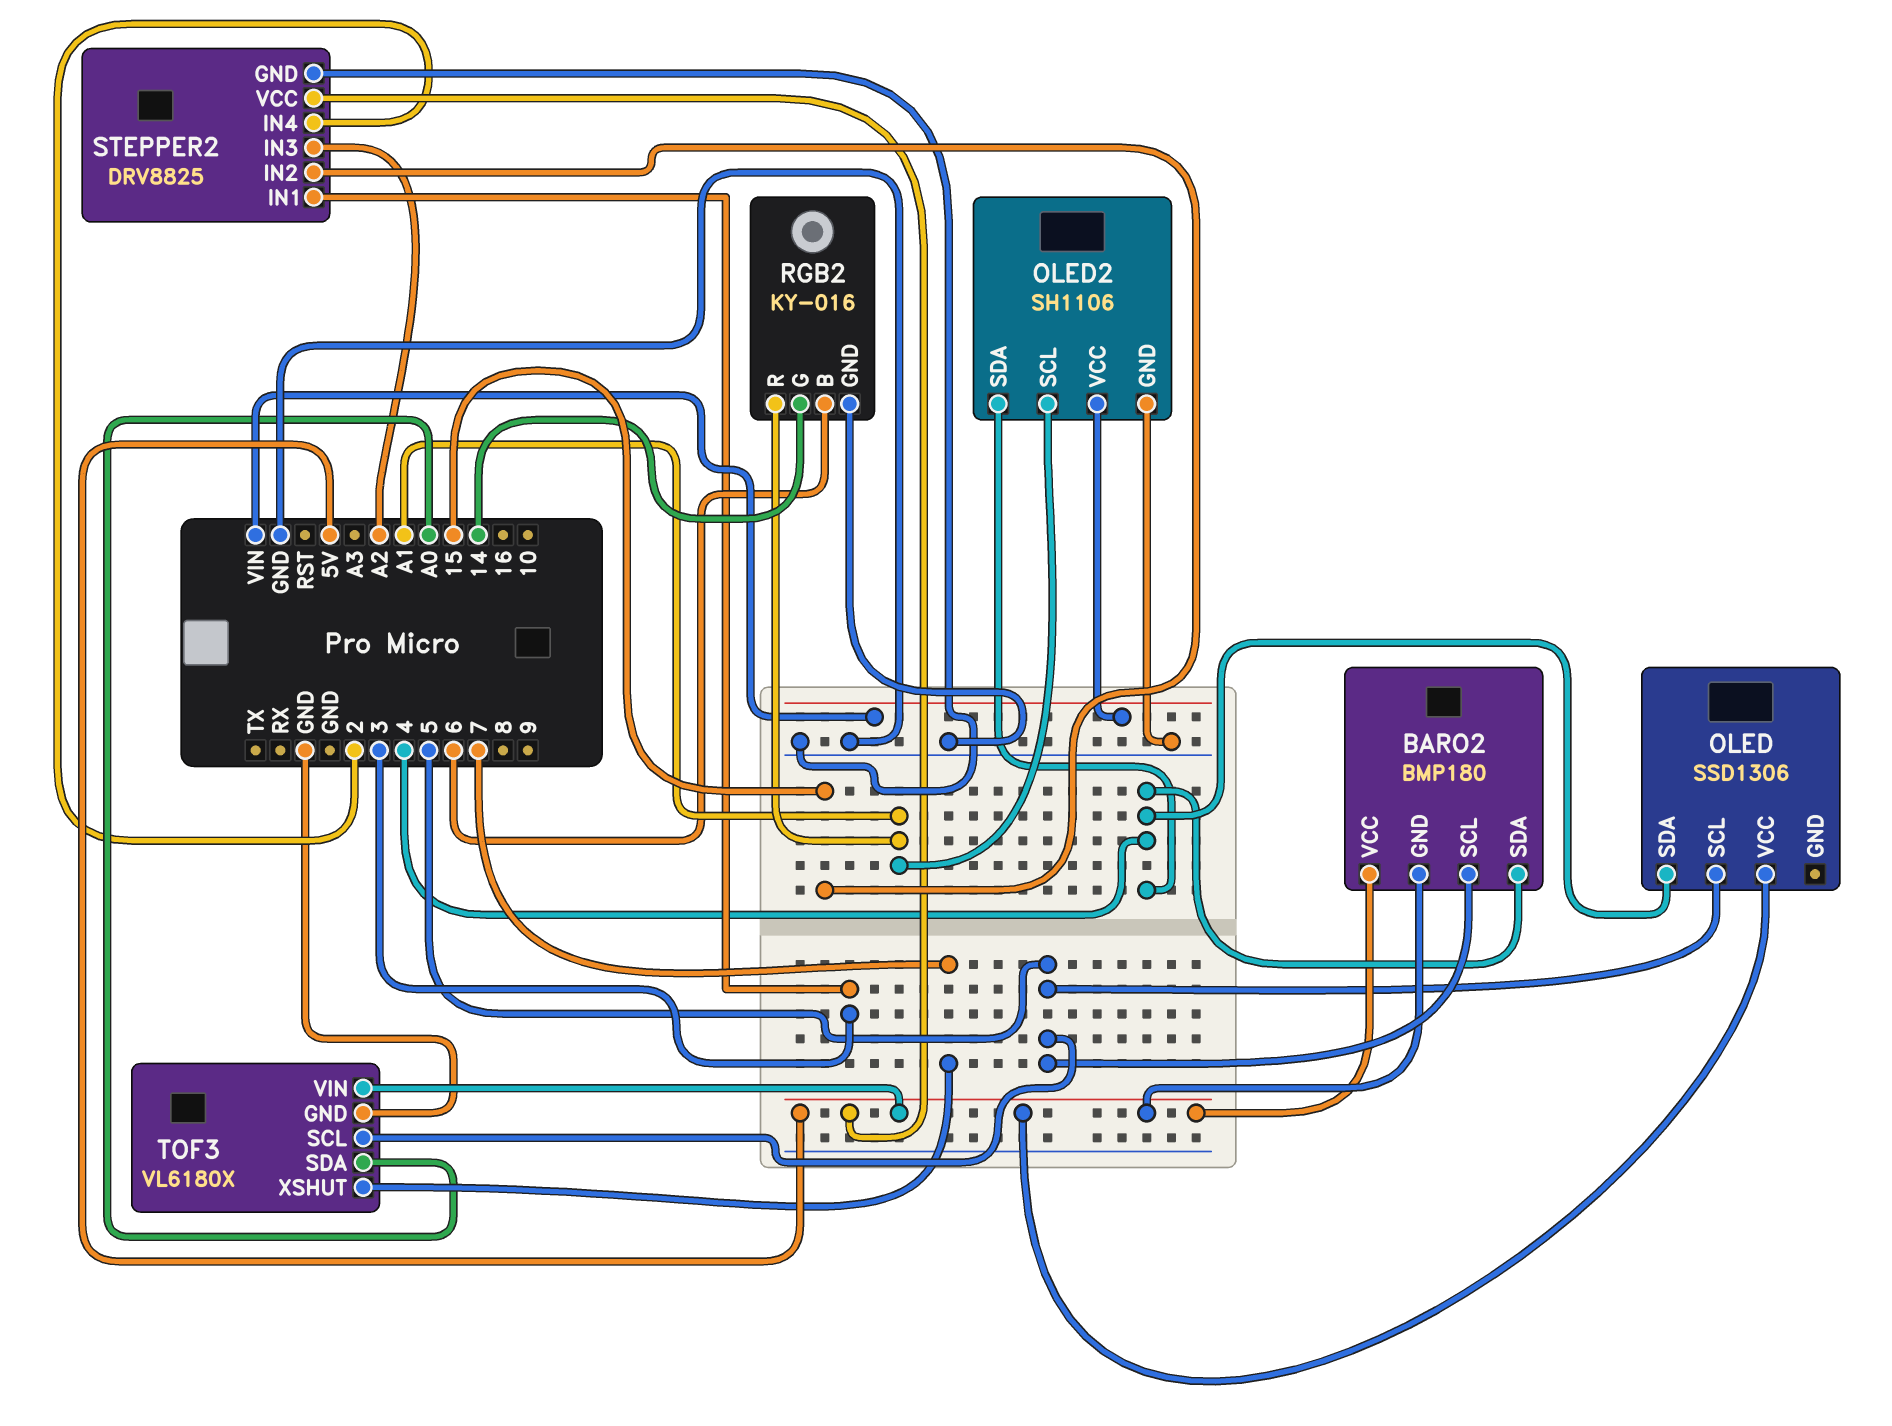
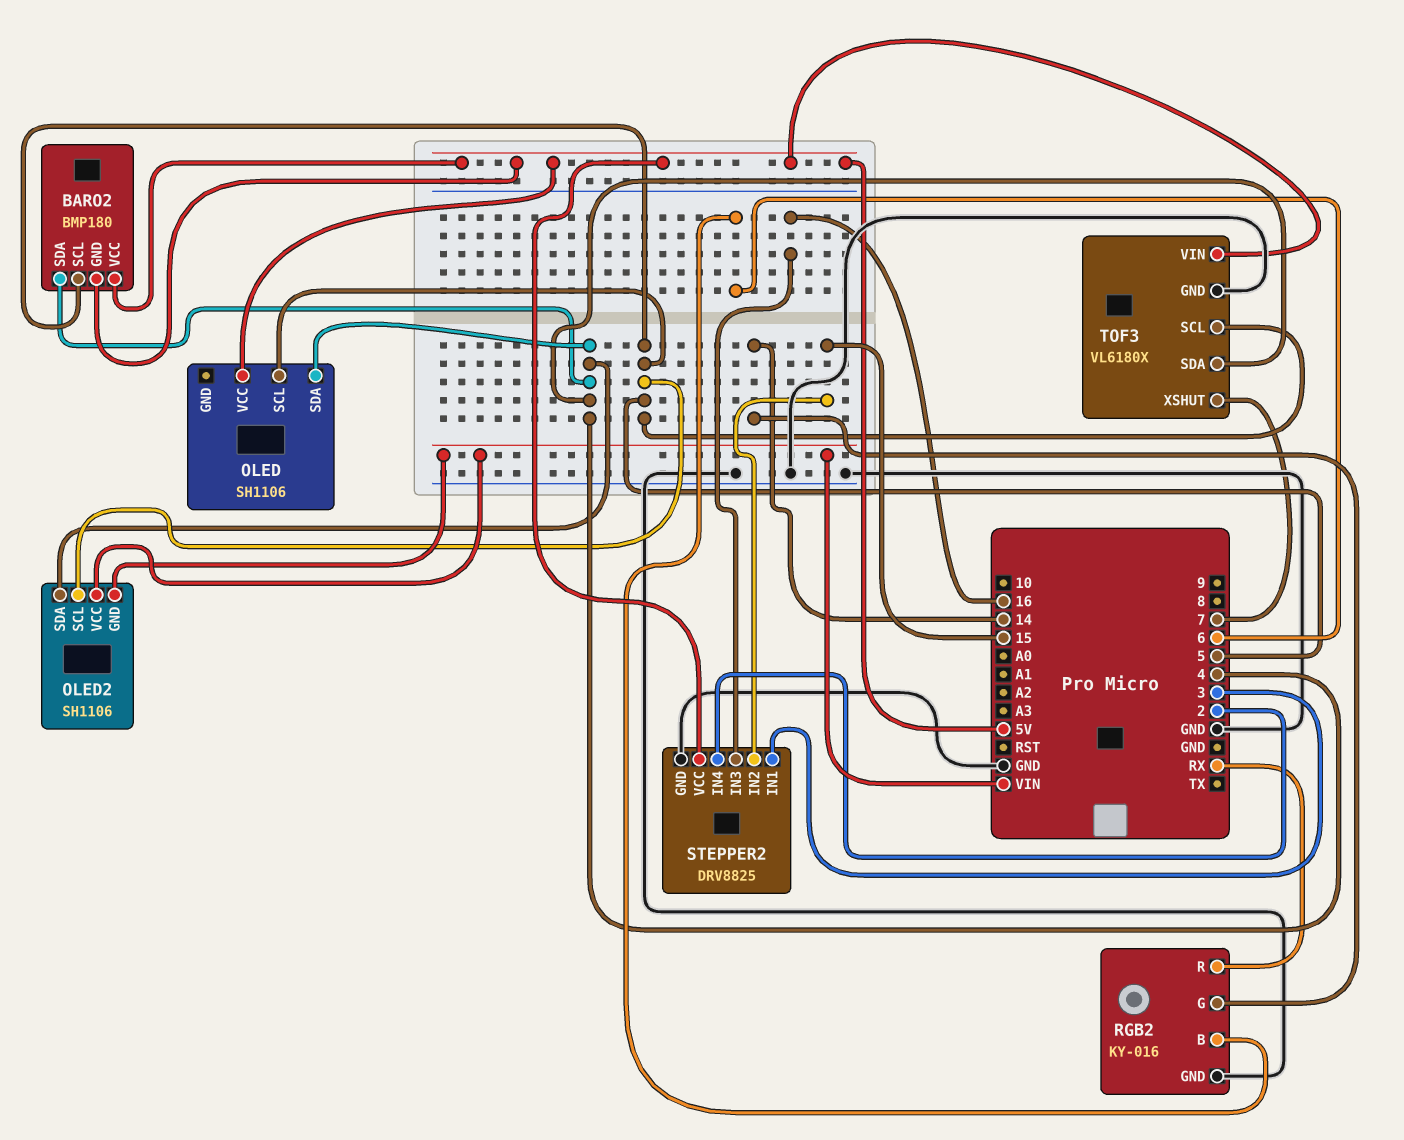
OLED: SSD1306 -> SH1106
OLED2 pin GND: GND -> VIN
OLED2 pin SCL: A1 -> 5
RGB2 pin R: A1 -> RX
STEPPER2 pin IN3: A2 -> 16
TOF3 pin SDA: A0 -> 4

